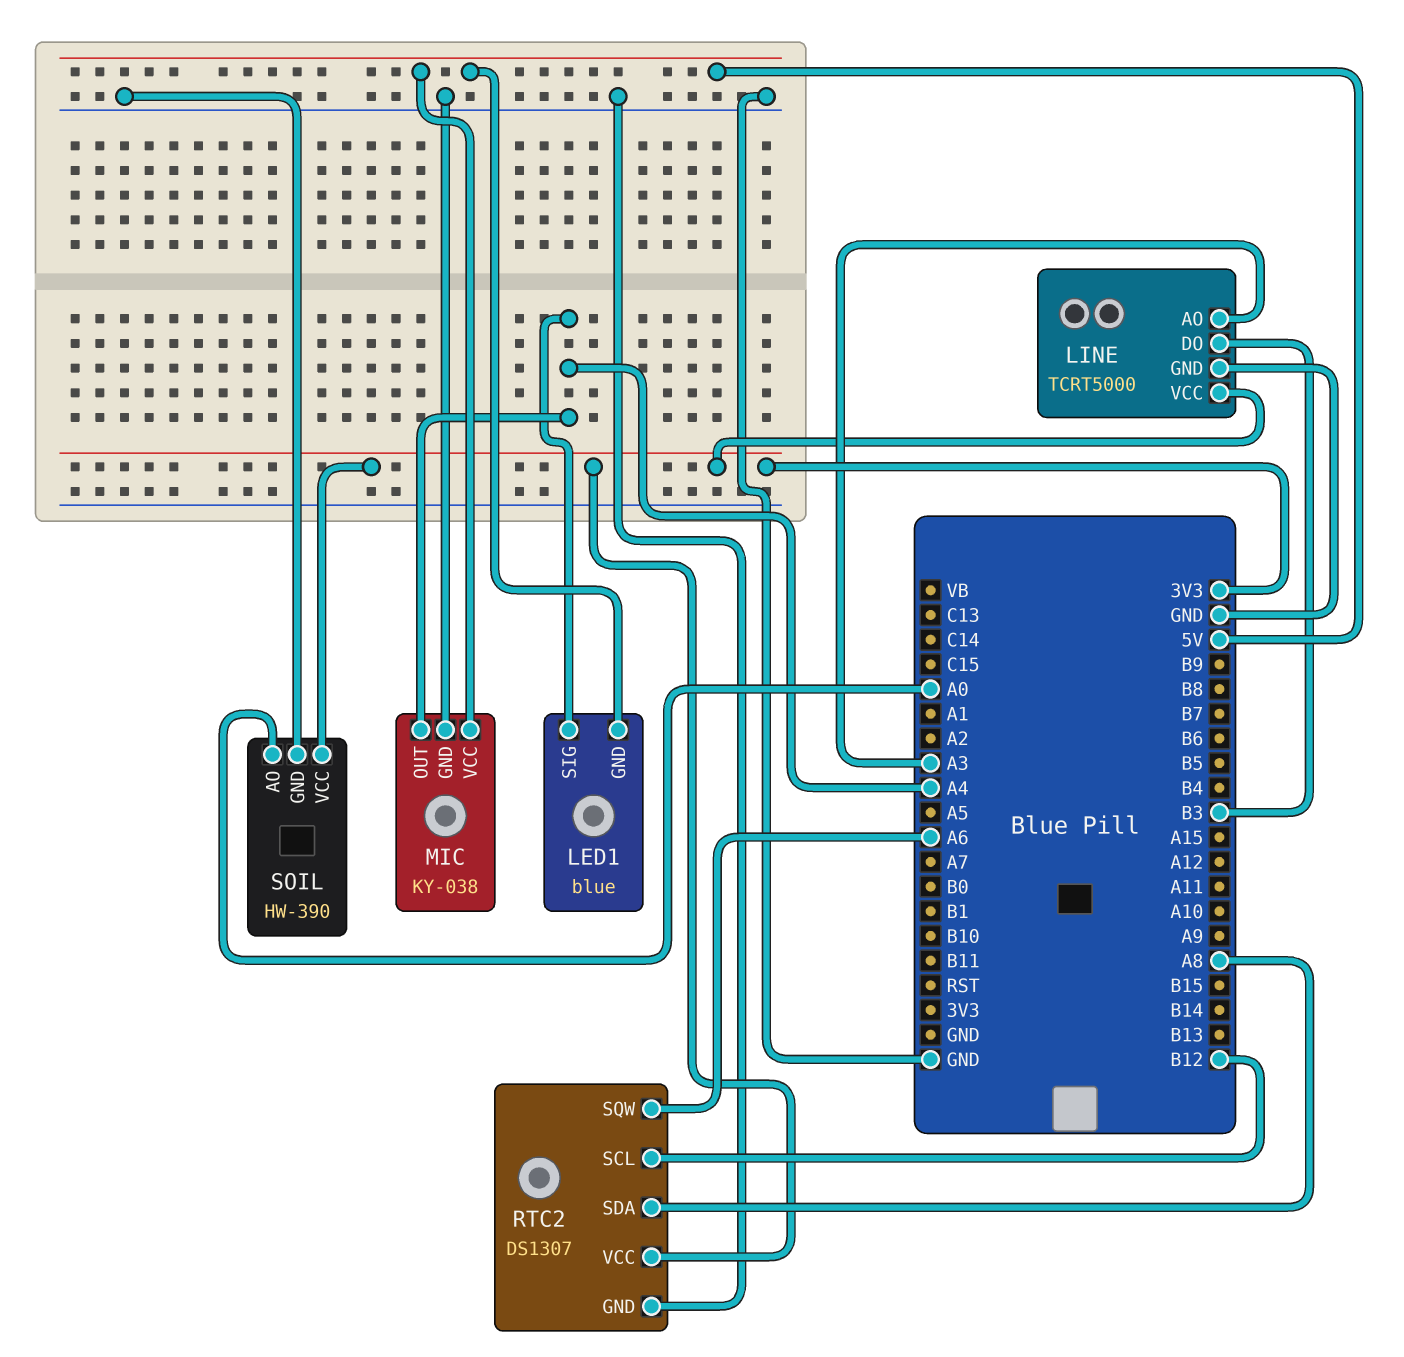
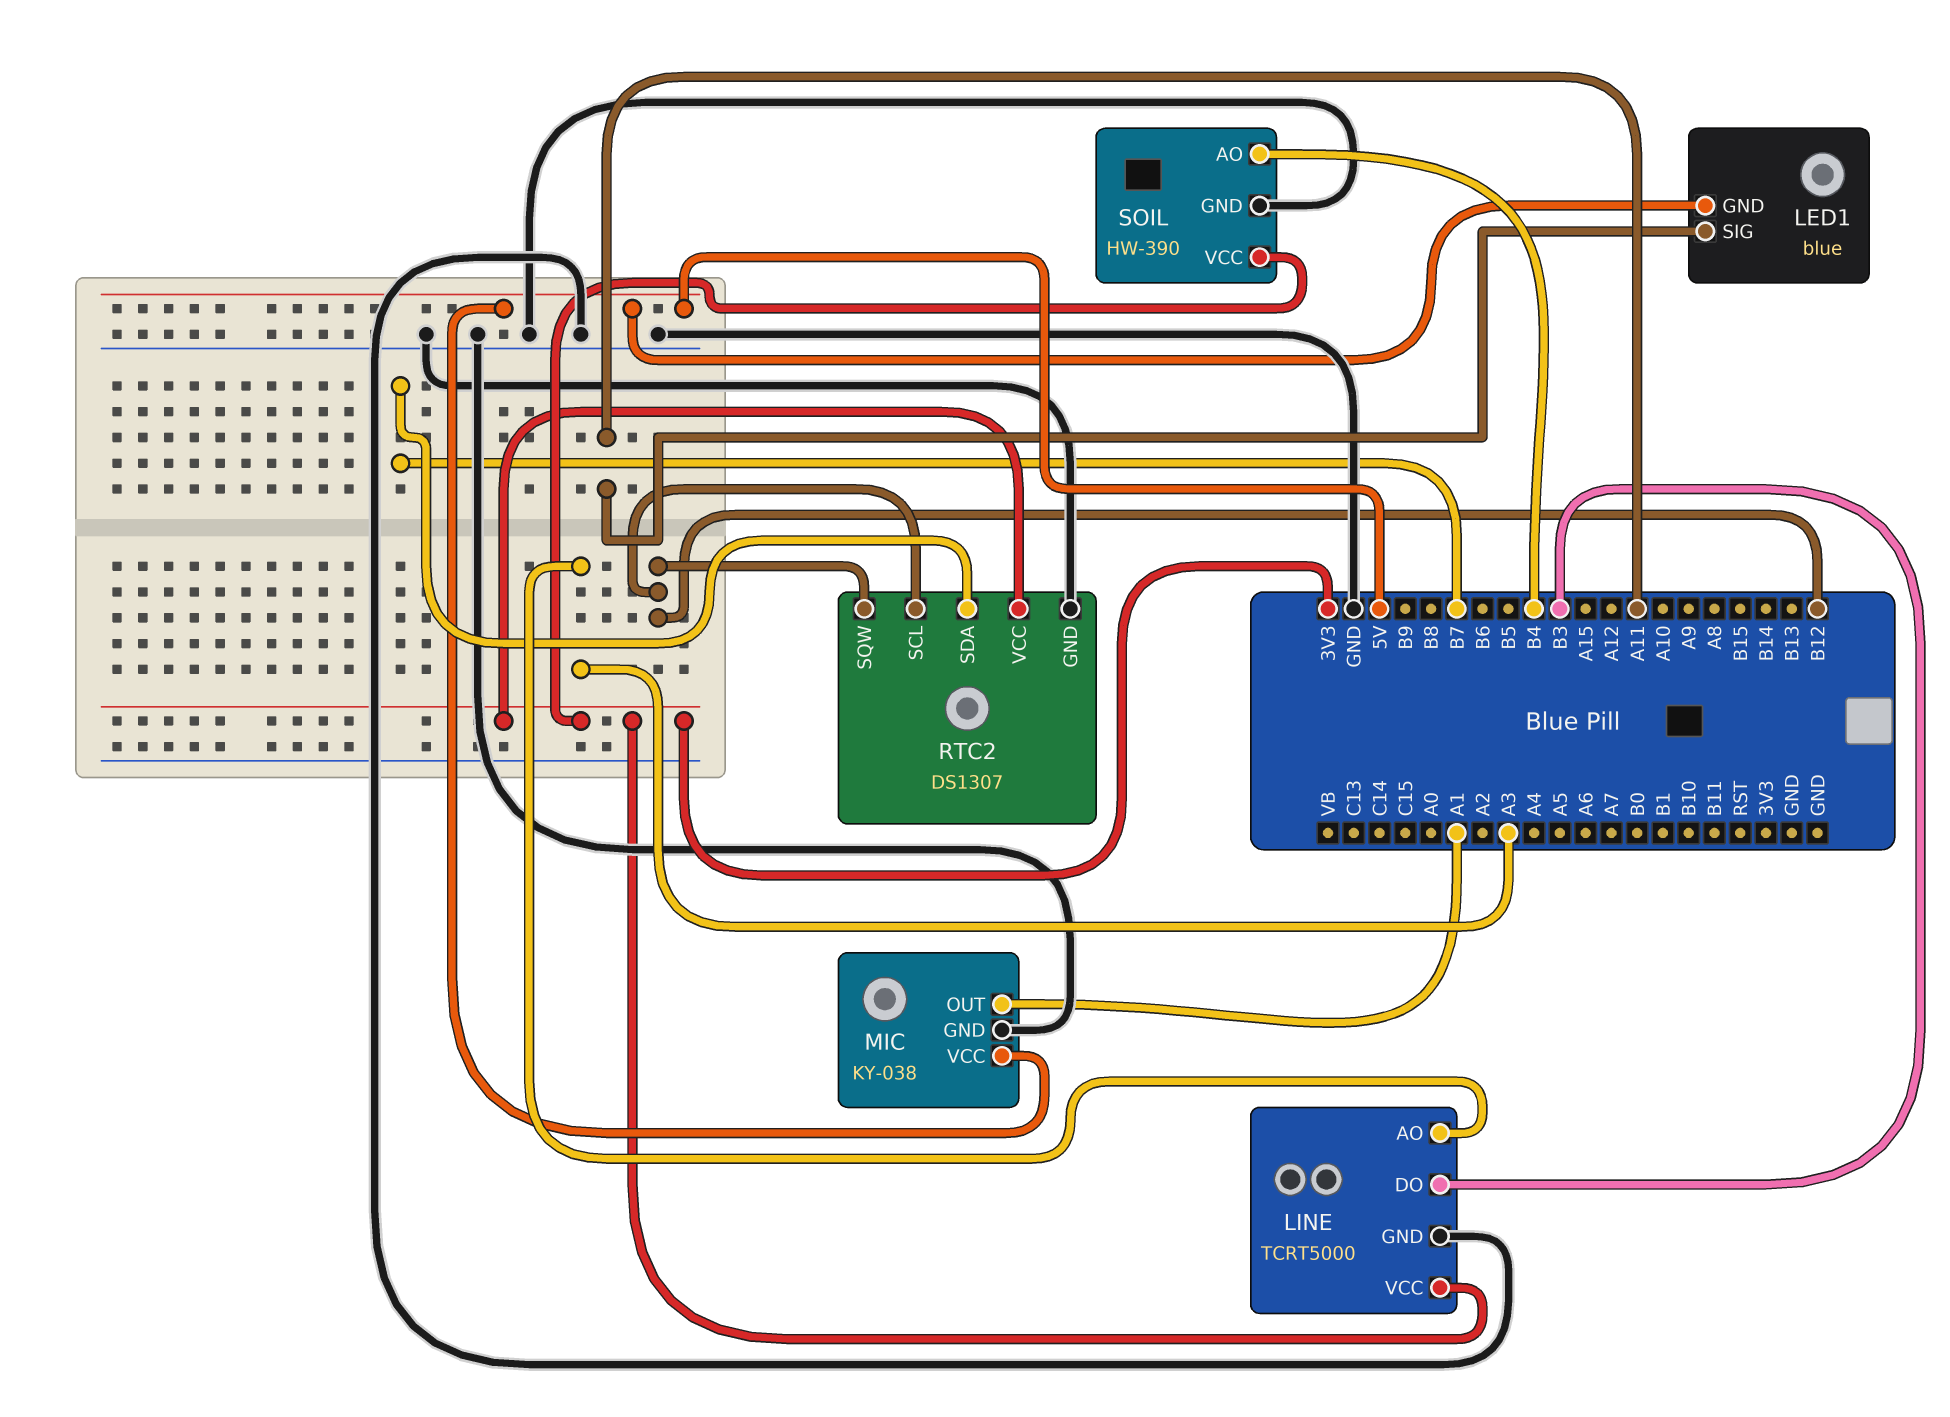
LED1 pin SIG: A4 -> A11
MIC pin OUT: A4 -> A1
RTC2 pin SDA: A8 -> B7
RTC2 pin SQW: A6 -> B12
SOIL pin AO: A0 -> B4

